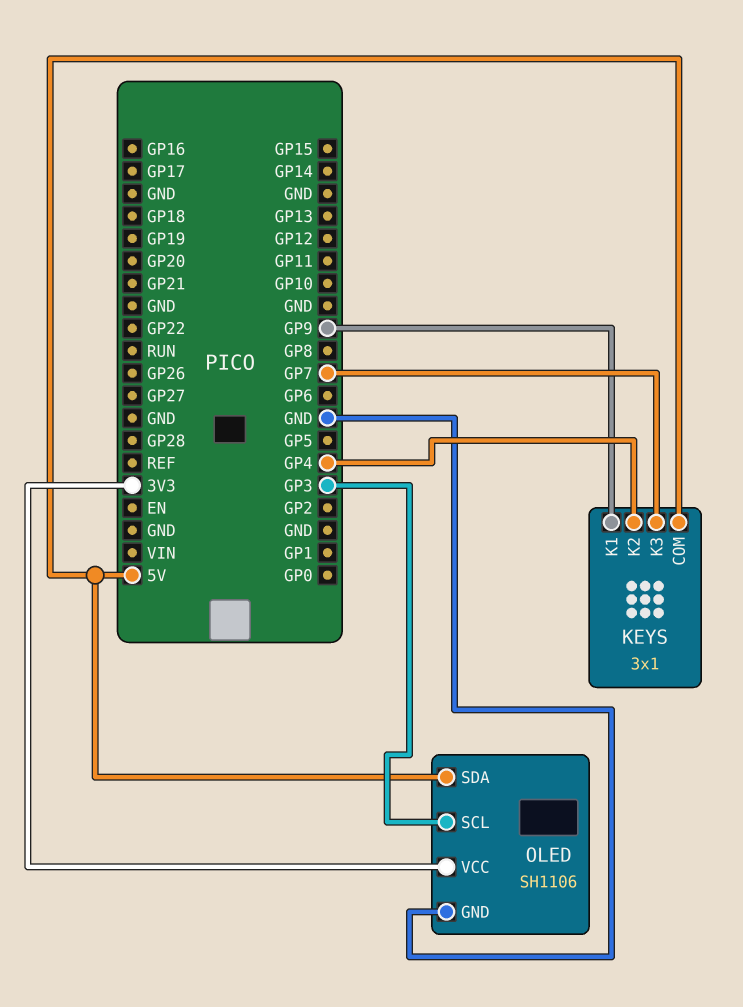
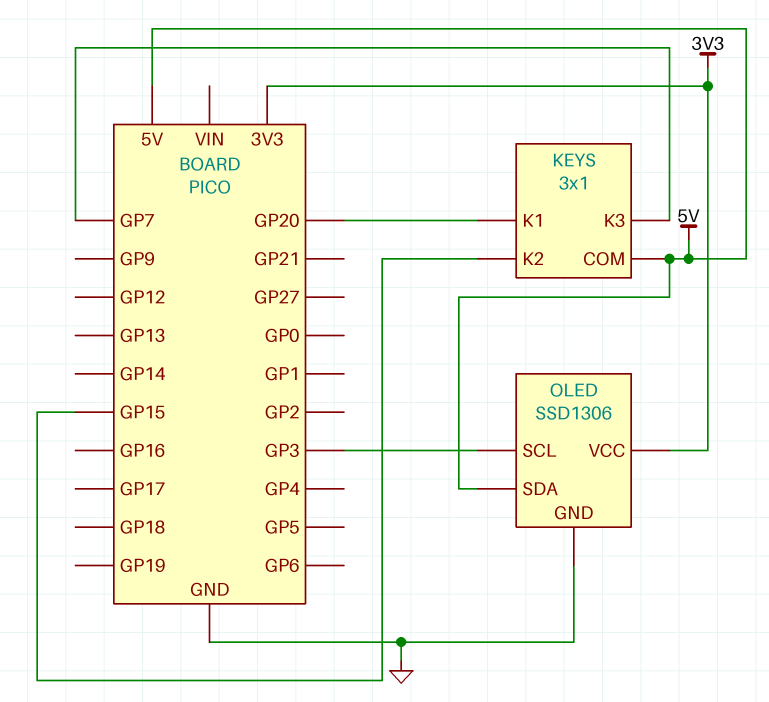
KEYS pin K1: GP9 -> GP20
KEYS pin K2: GP4 -> GP15
OLED: SH1106 -> SSD1306

